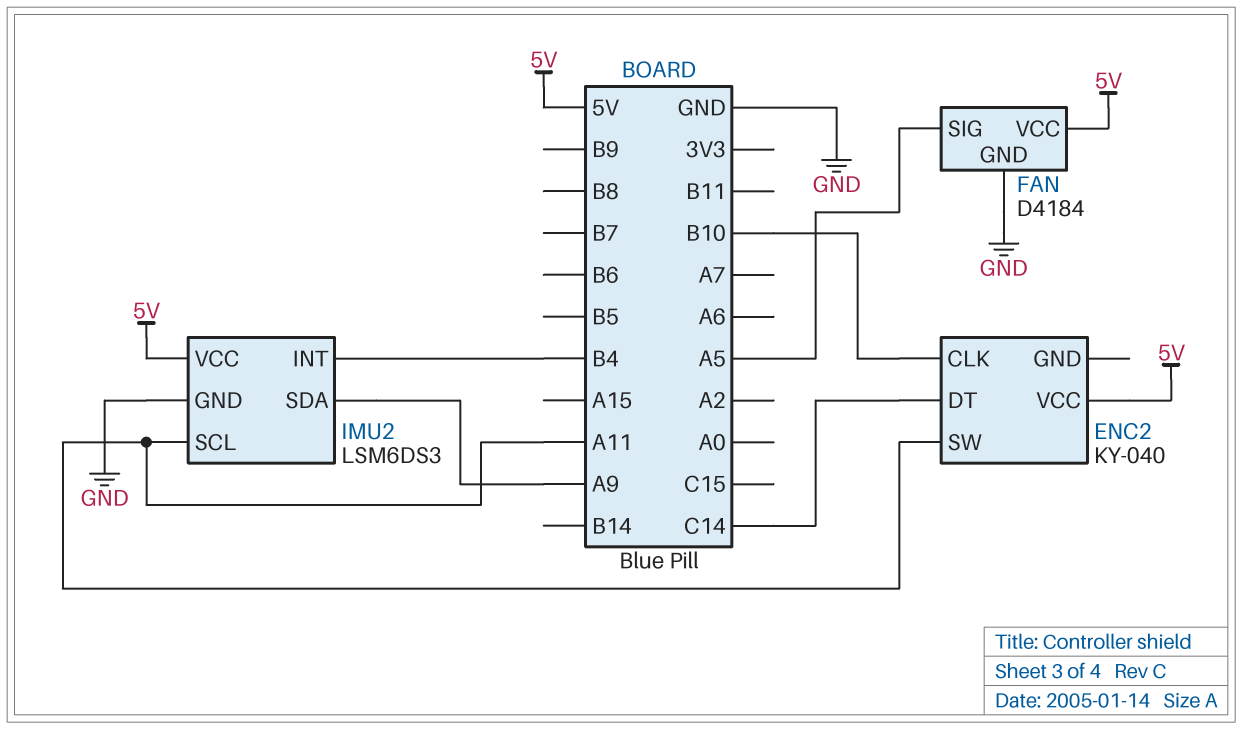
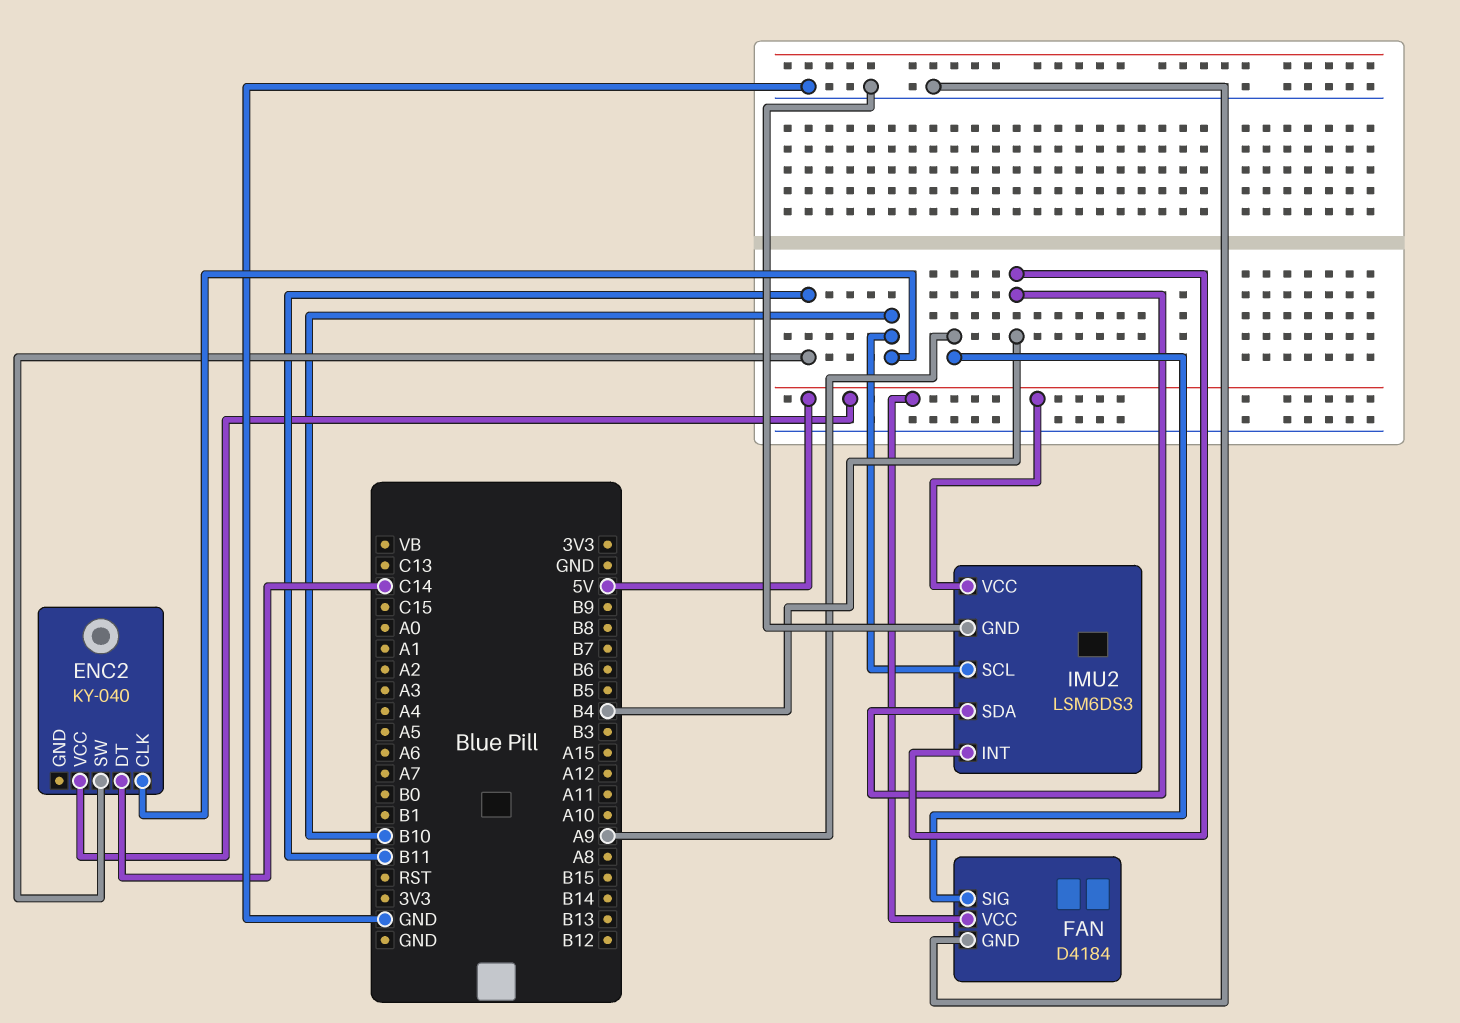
ENC2 pin SW: A11 -> B11
FAN pin SIG: A5 -> A9
IMU2 pin SCL: A11 -> B10
IMU2 pin SDA: A9 -> B4

